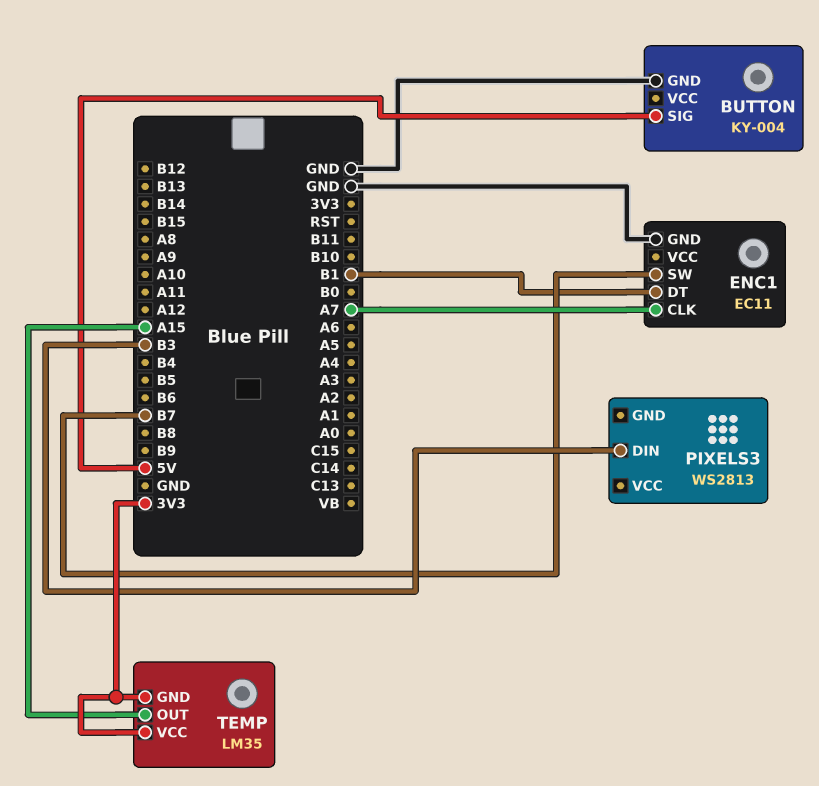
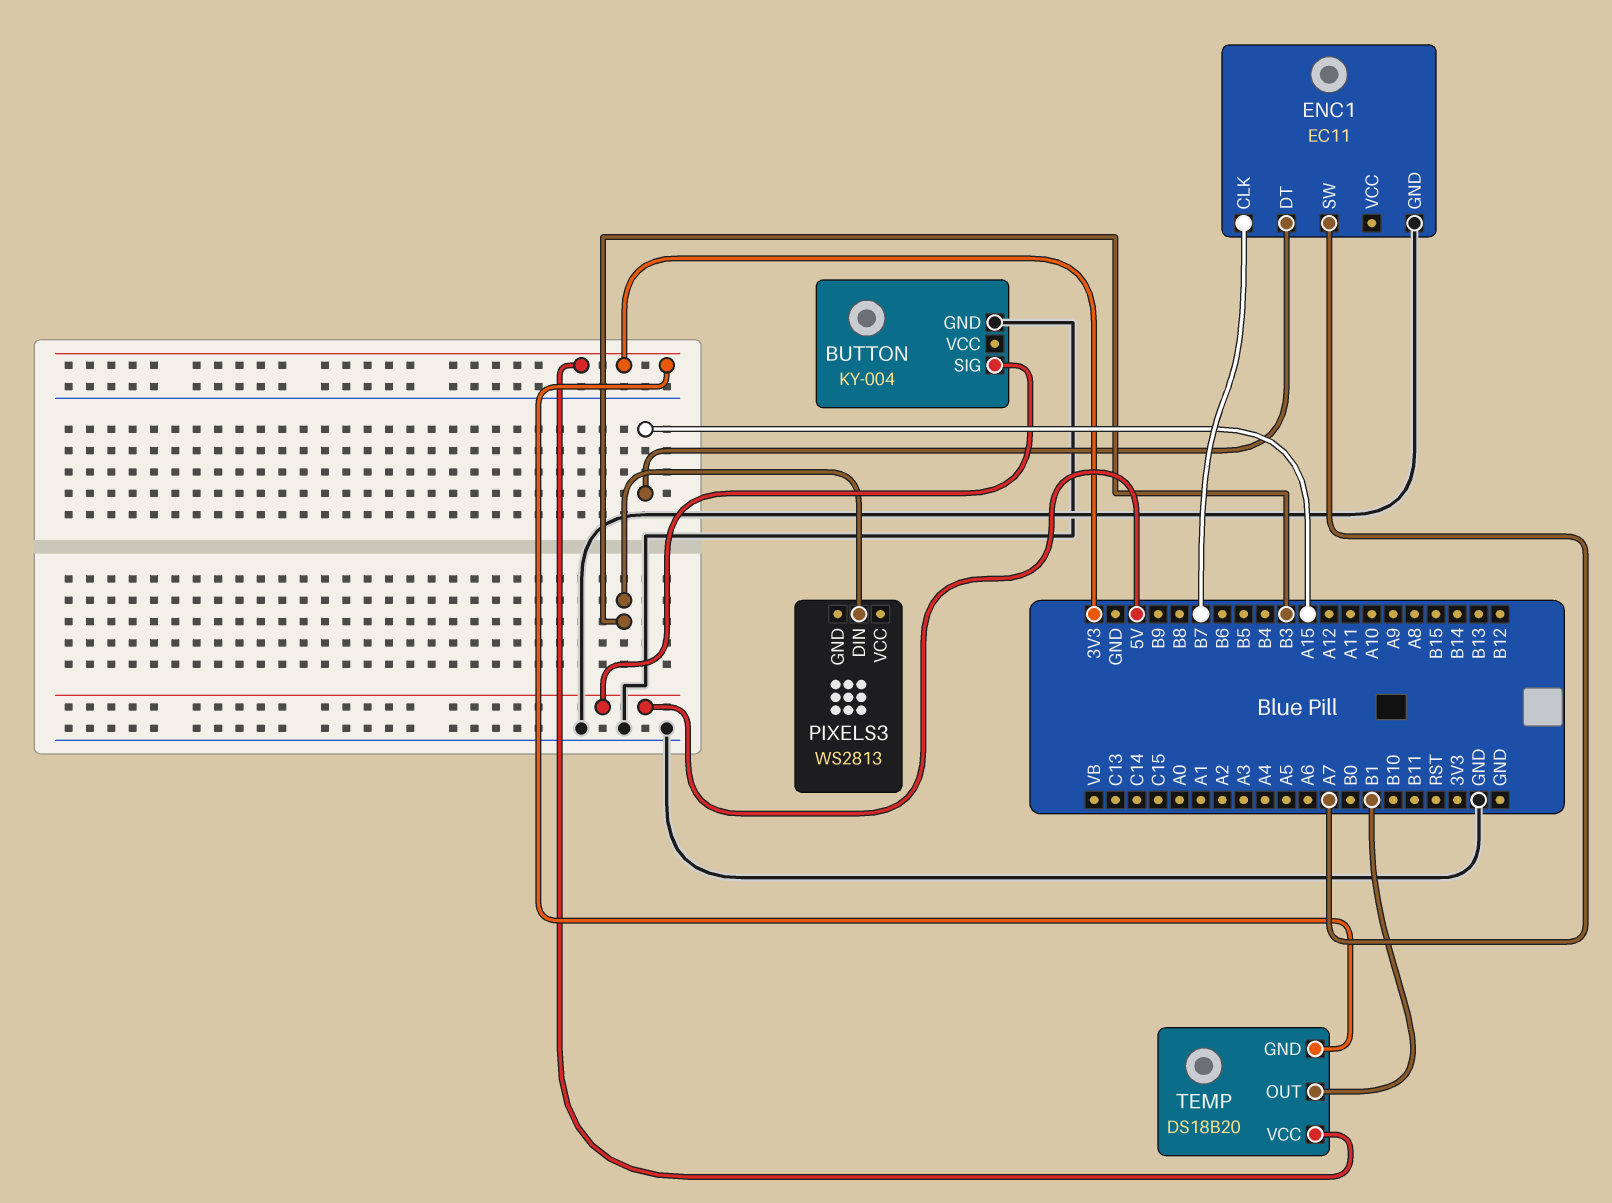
ENC1 pin CLK: A7 -> B7
ENC1 pin DT: B1 -> A15
ENC1 pin SW: B7 -> A7
TEMP: LM35 -> DS18B20
TEMP pin OUT: A15 -> B1

